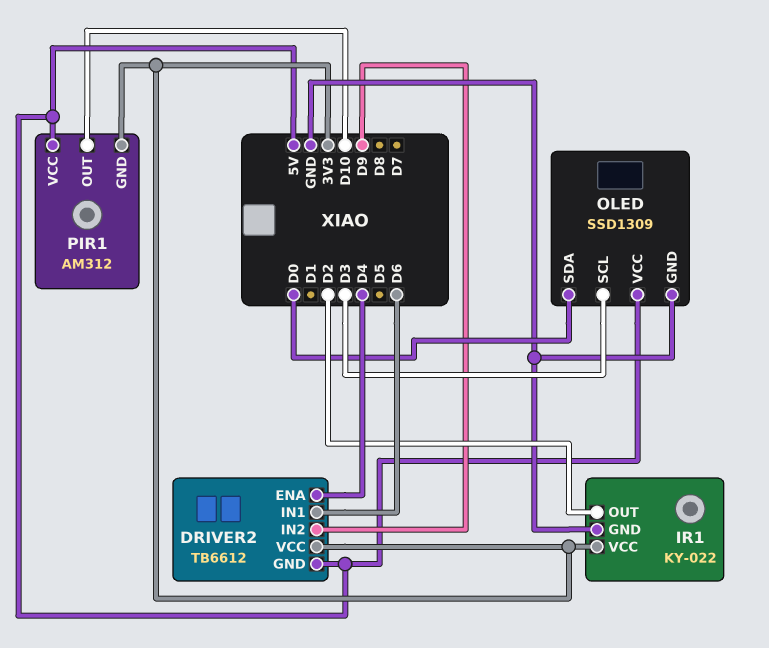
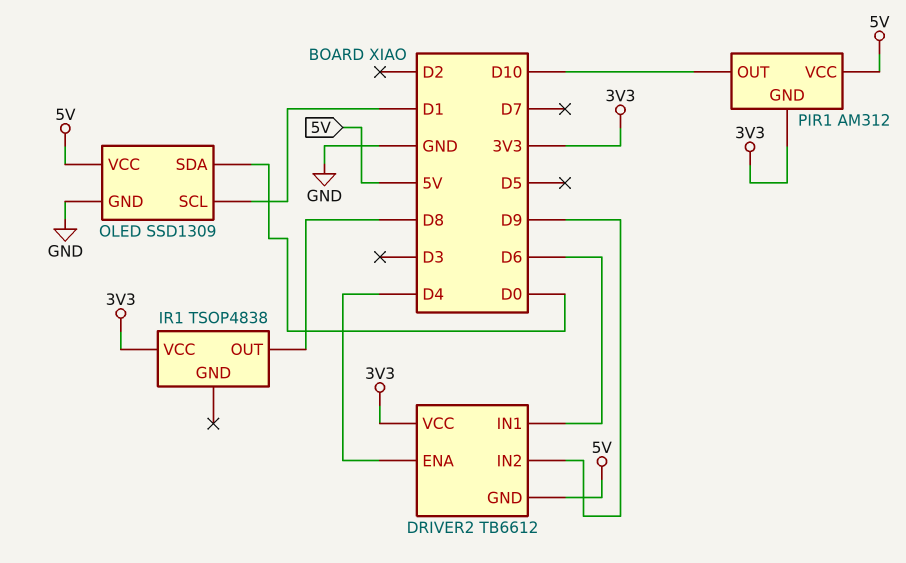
IR1: KY-022 -> TSOP4838
IR1 pin GND: GND -> none
IR1 pin OUT: D2 -> D8
OLED pin SCL: D3 -> D1

